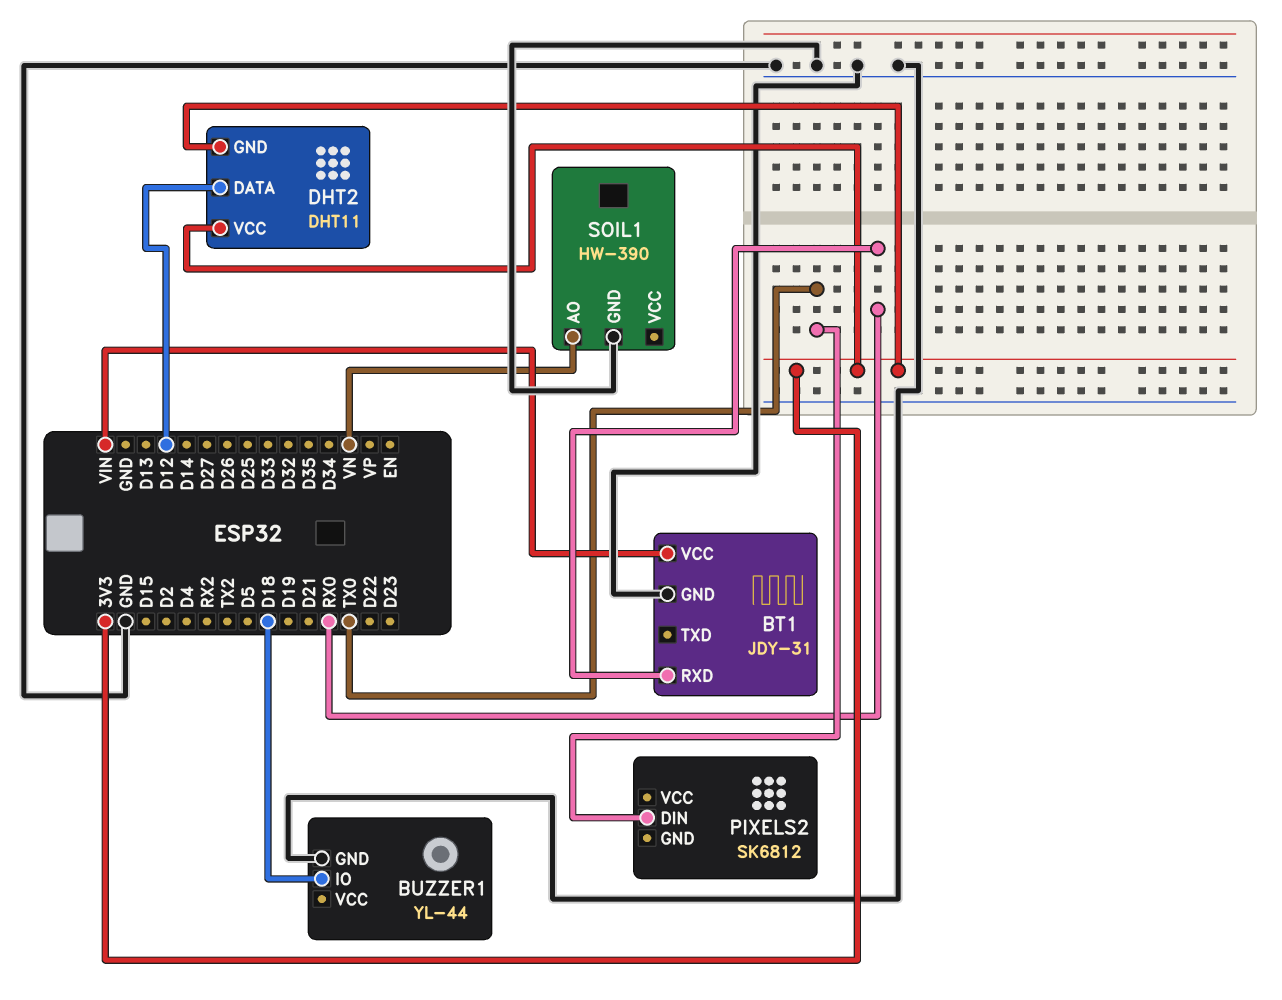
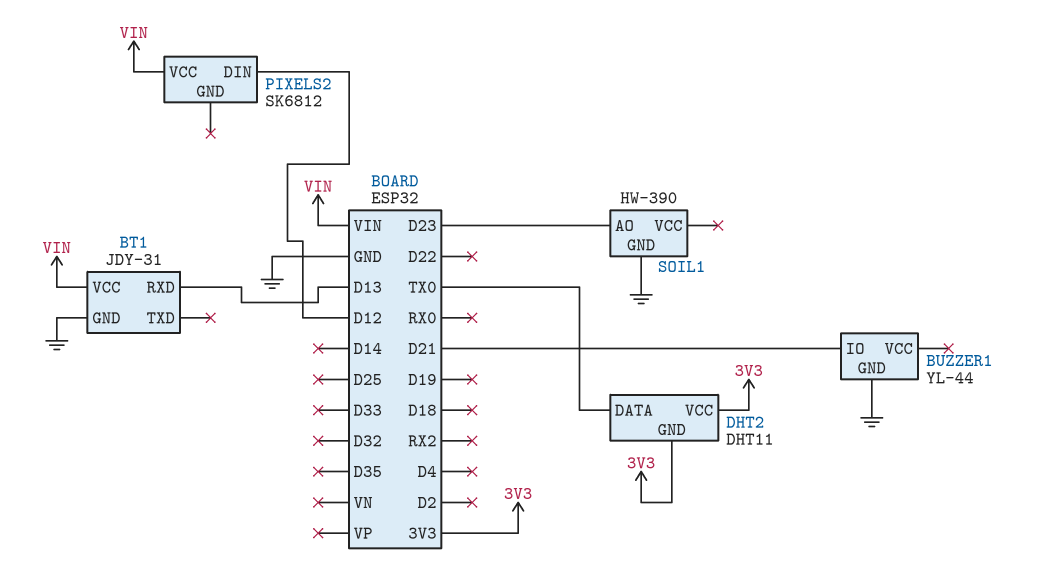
BT1 pin RXD: RX0 -> D13
BUZZER1 pin IO: D18 -> D21
DHT2 pin DATA: D12 -> TX0
PIXELS2 pin DIN: TX0 -> D12
PIXELS2 pin VCC: none -> VIN
SOIL1 pin AO: VN -> D23

